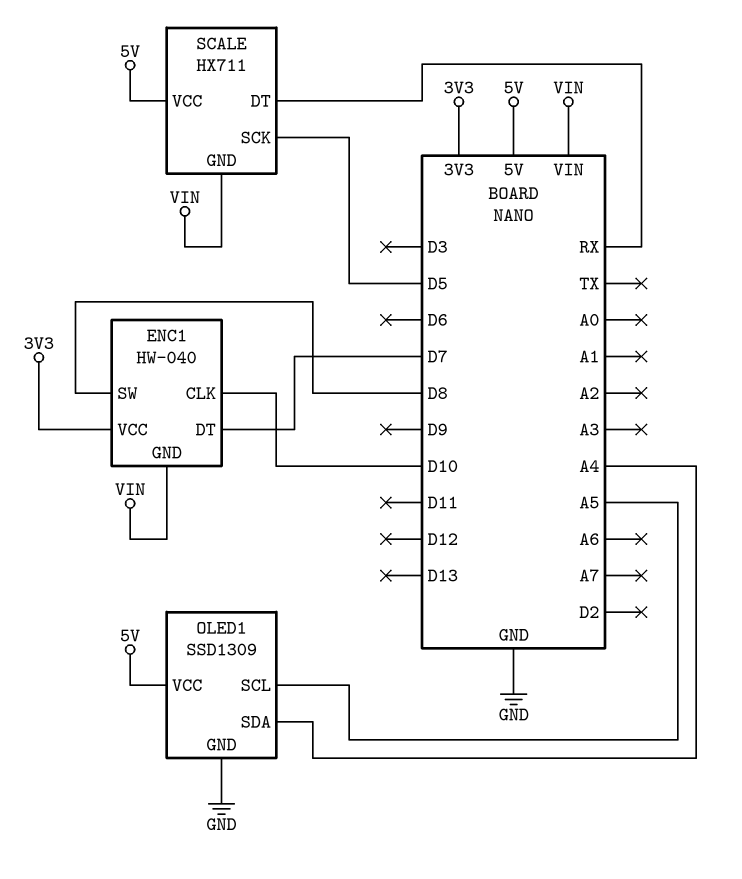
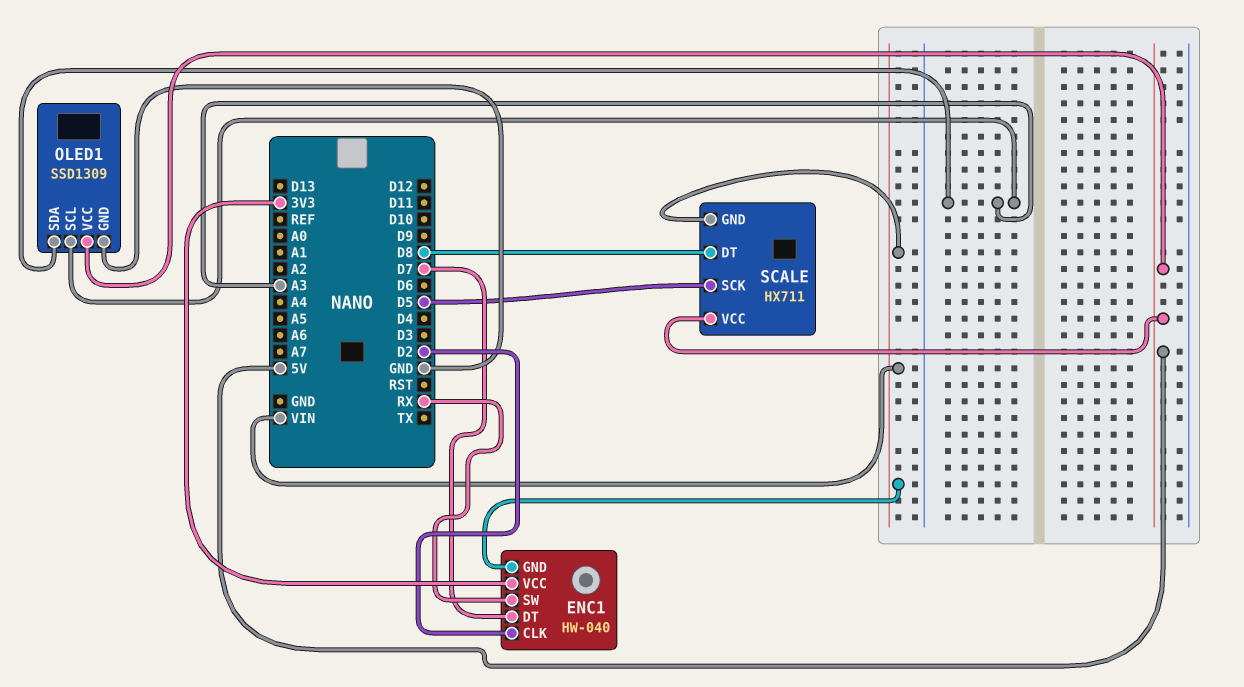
ENC1 pin CLK: D10 -> D2
ENC1 pin SW: D8 -> RX
OLED1 pin SCL: A5 -> A3
OLED1 pin SDA: A4 -> A3
SCALE pin DT: RX -> D8

